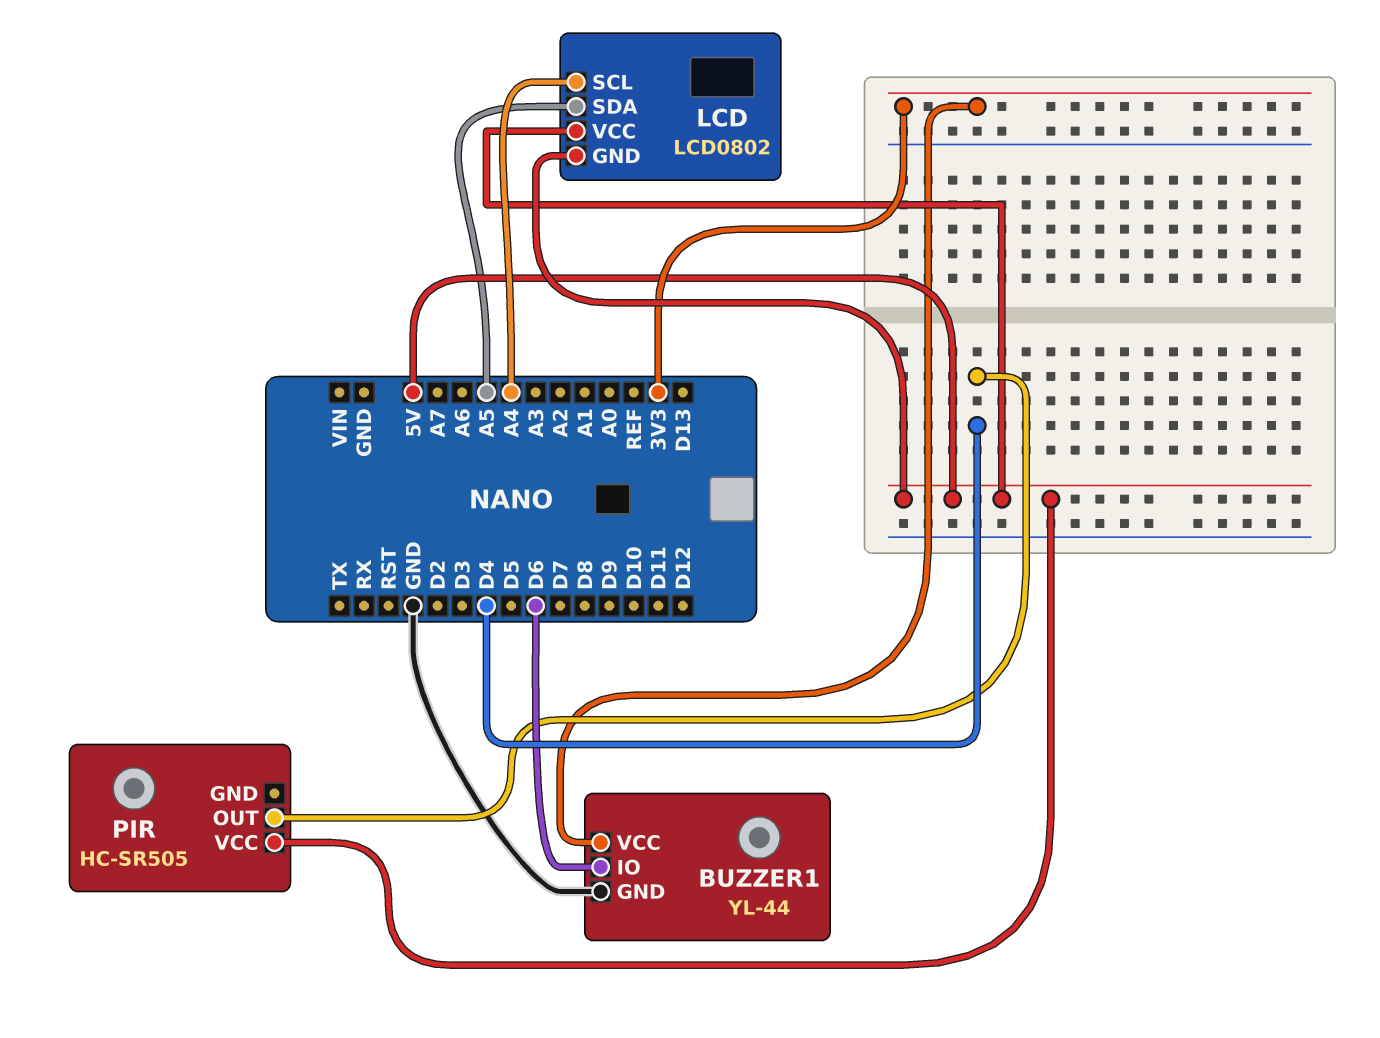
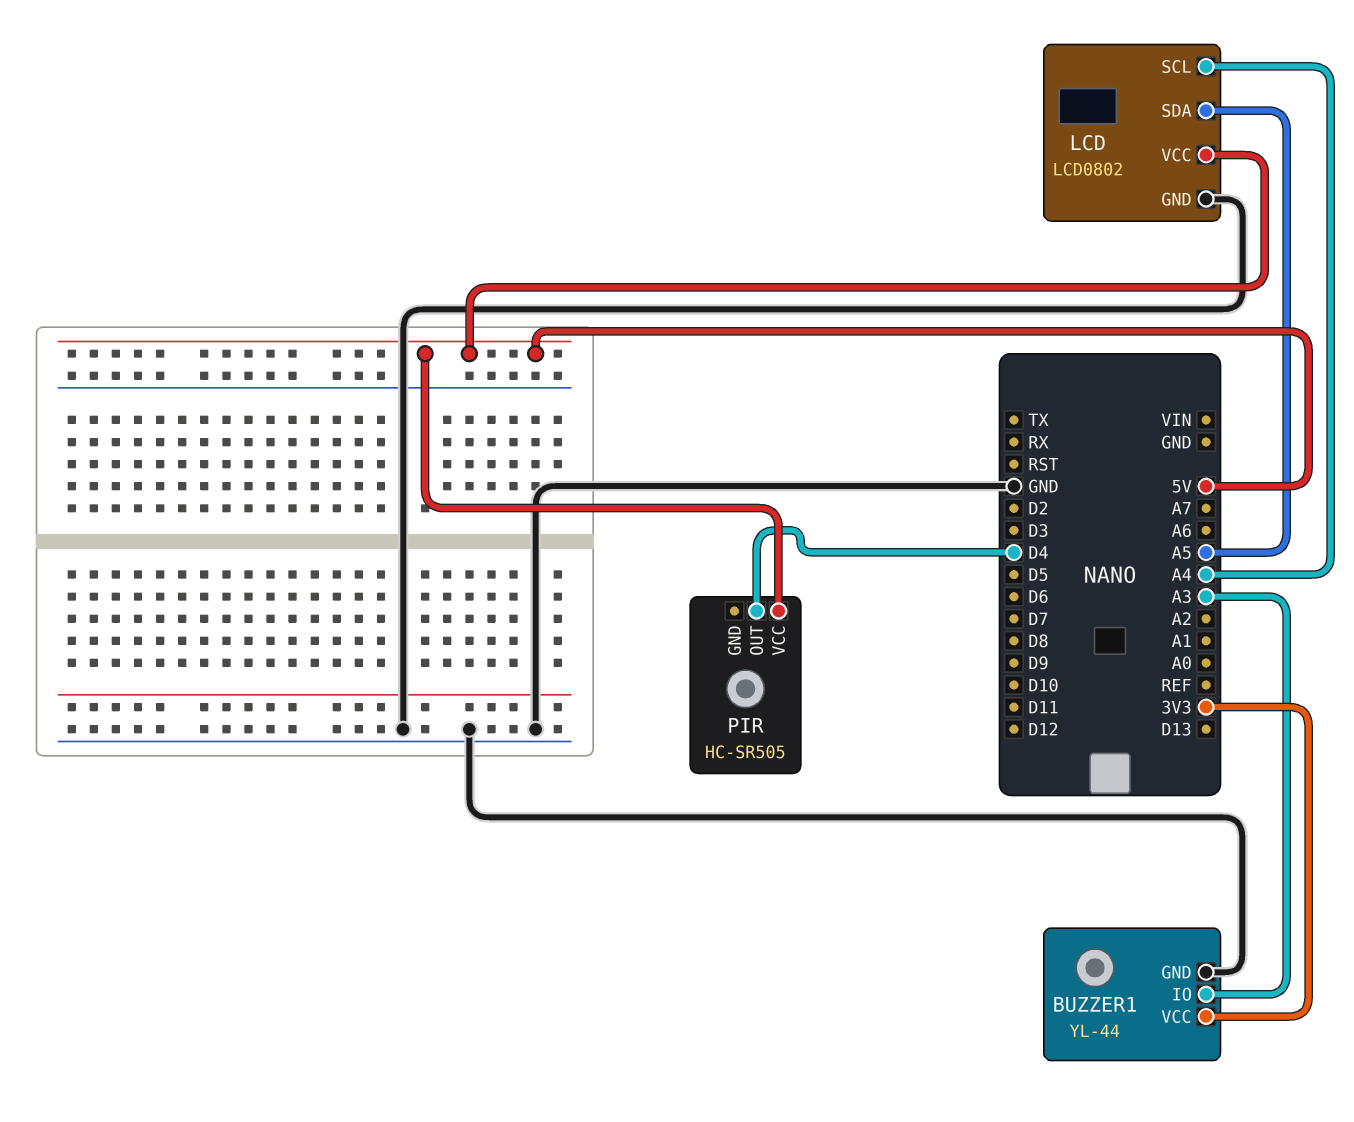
BUZZER1 pin IO: D6 -> A3
LCD pin GND: 5V -> GND

